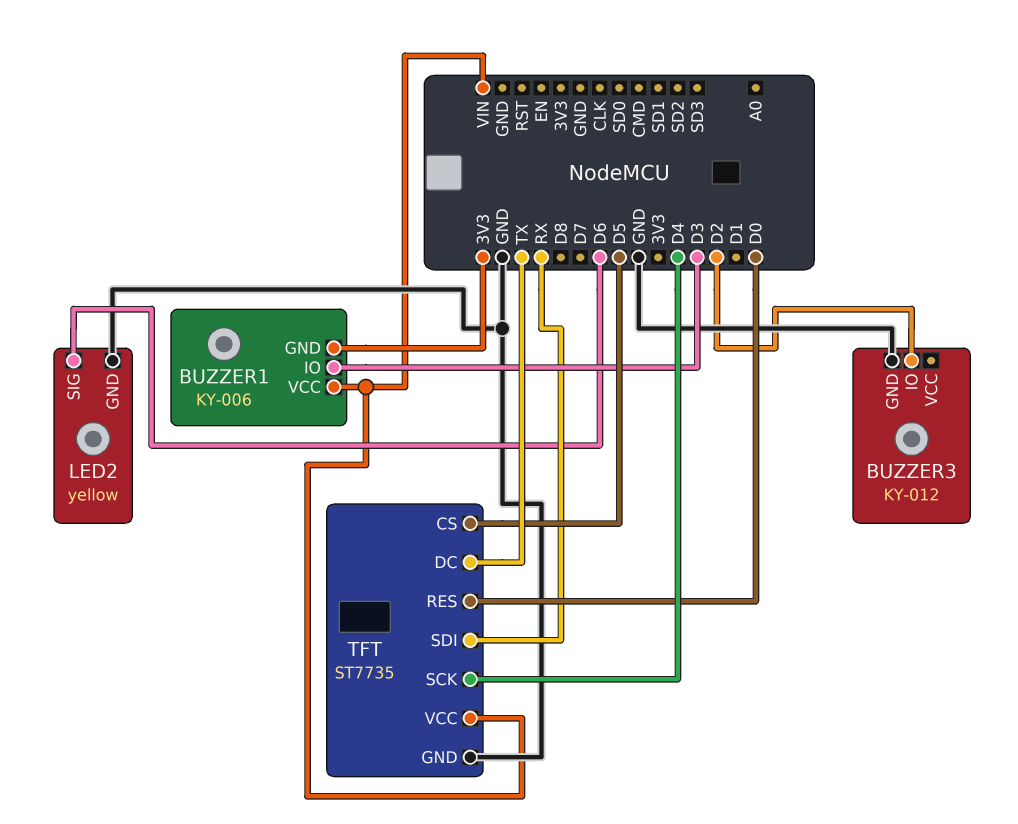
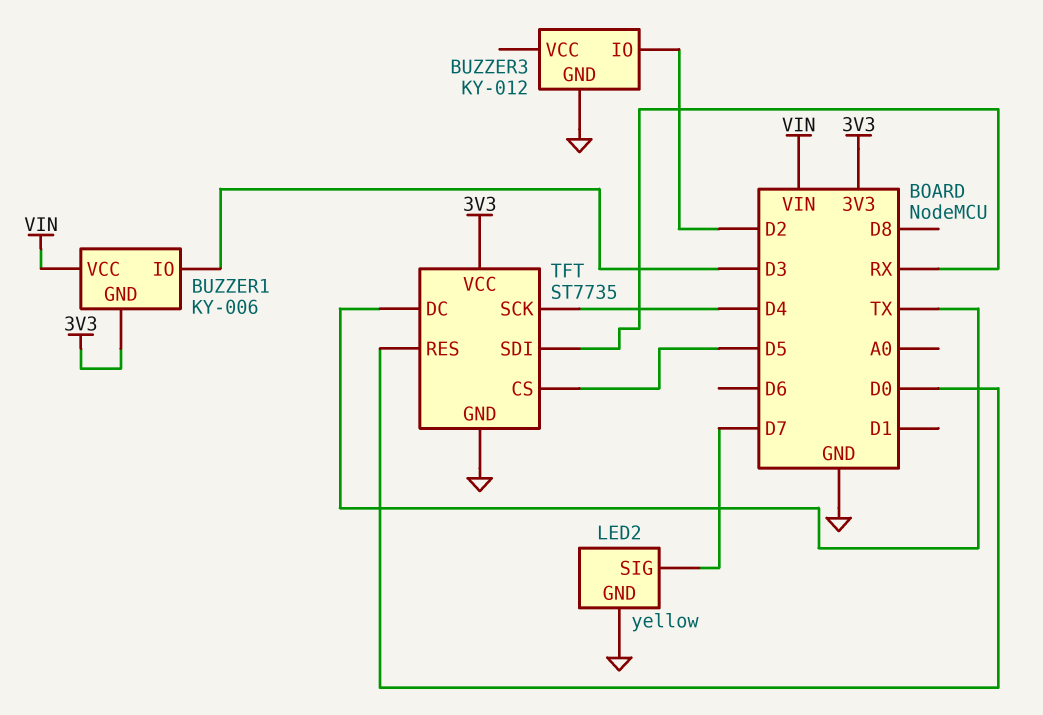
LED2 pin SIG: D6 -> D7
TFT pin VCC: VIN -> 3V3

